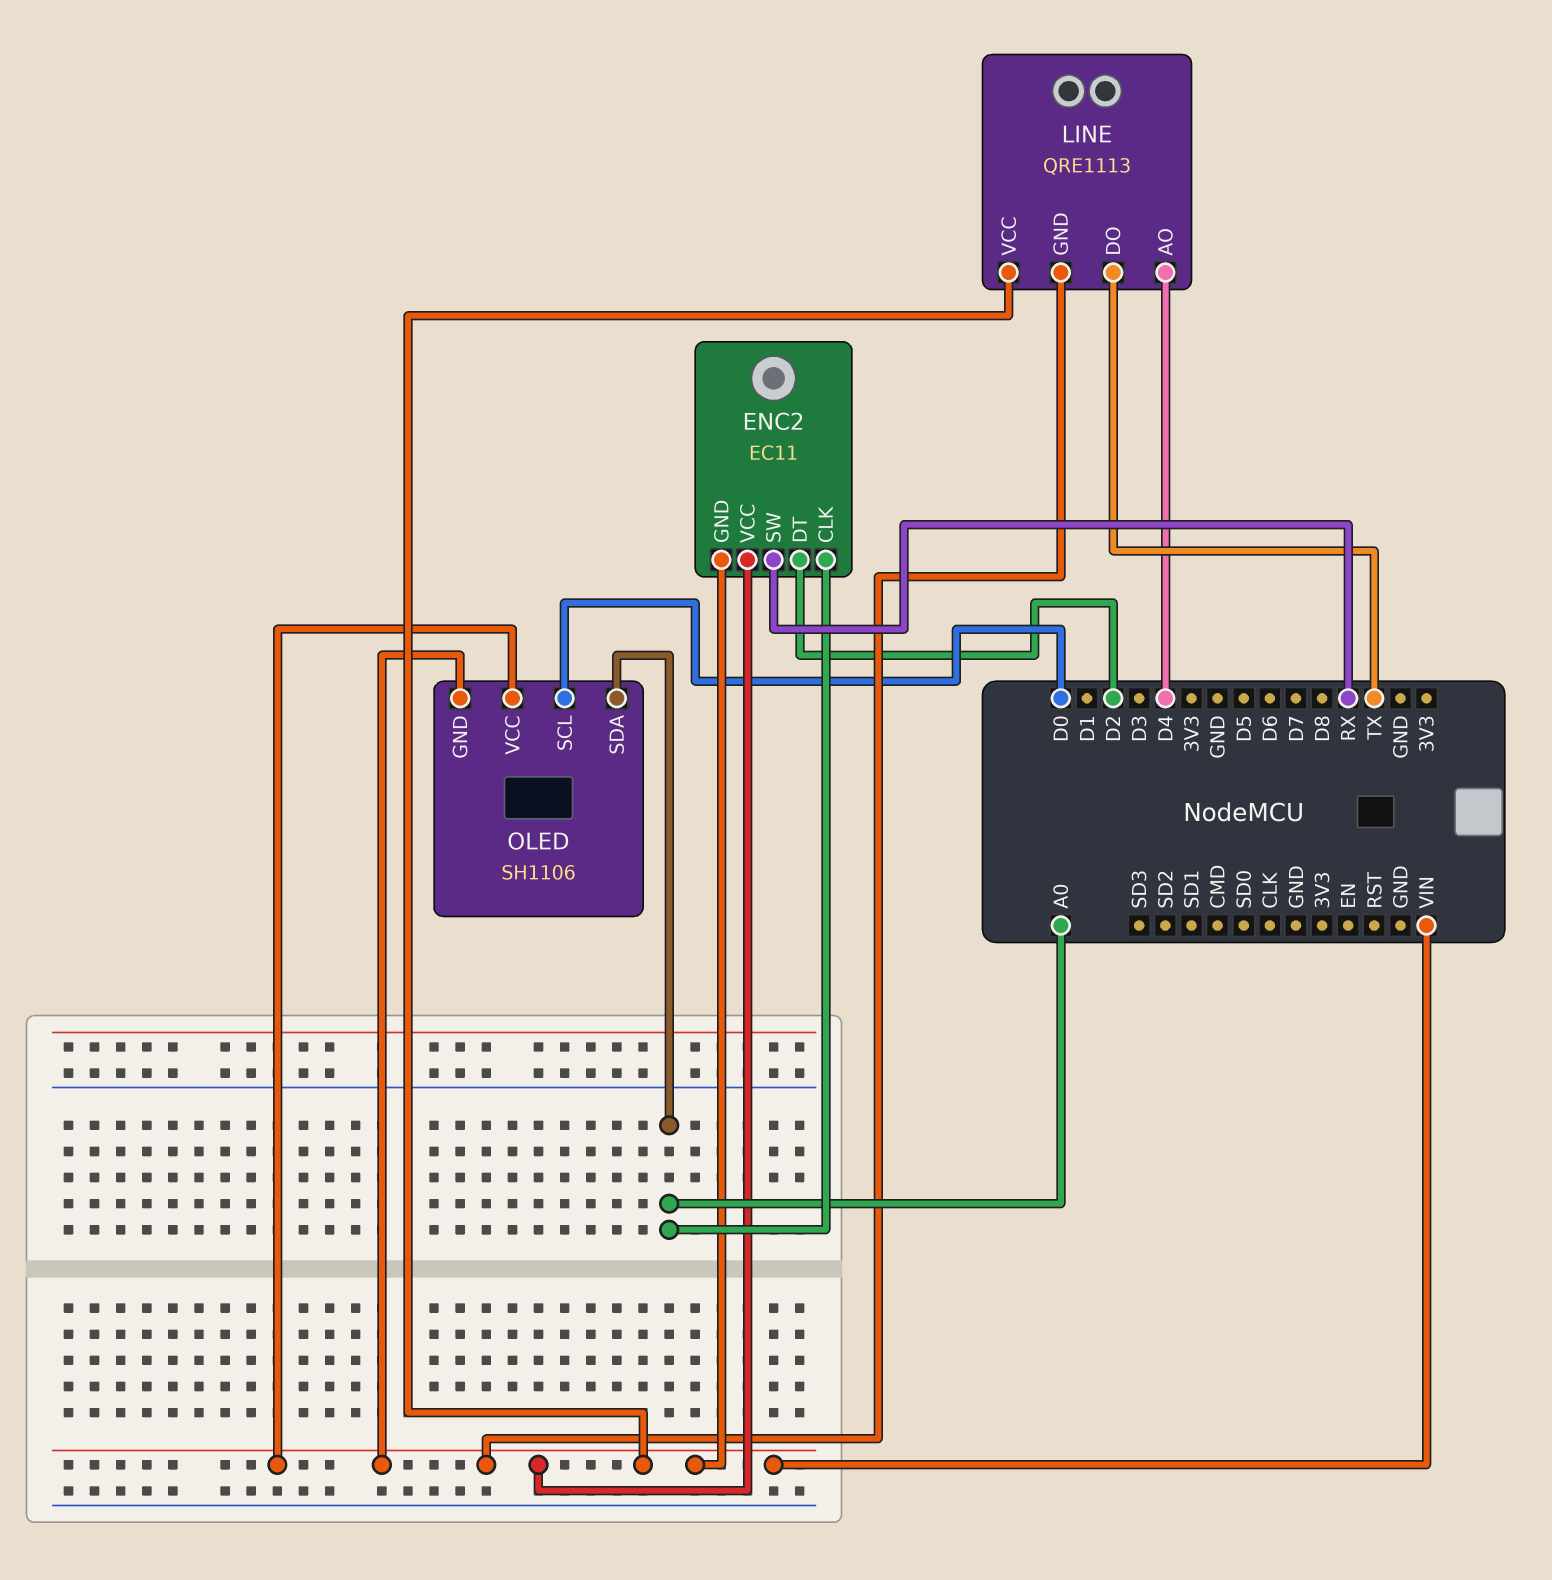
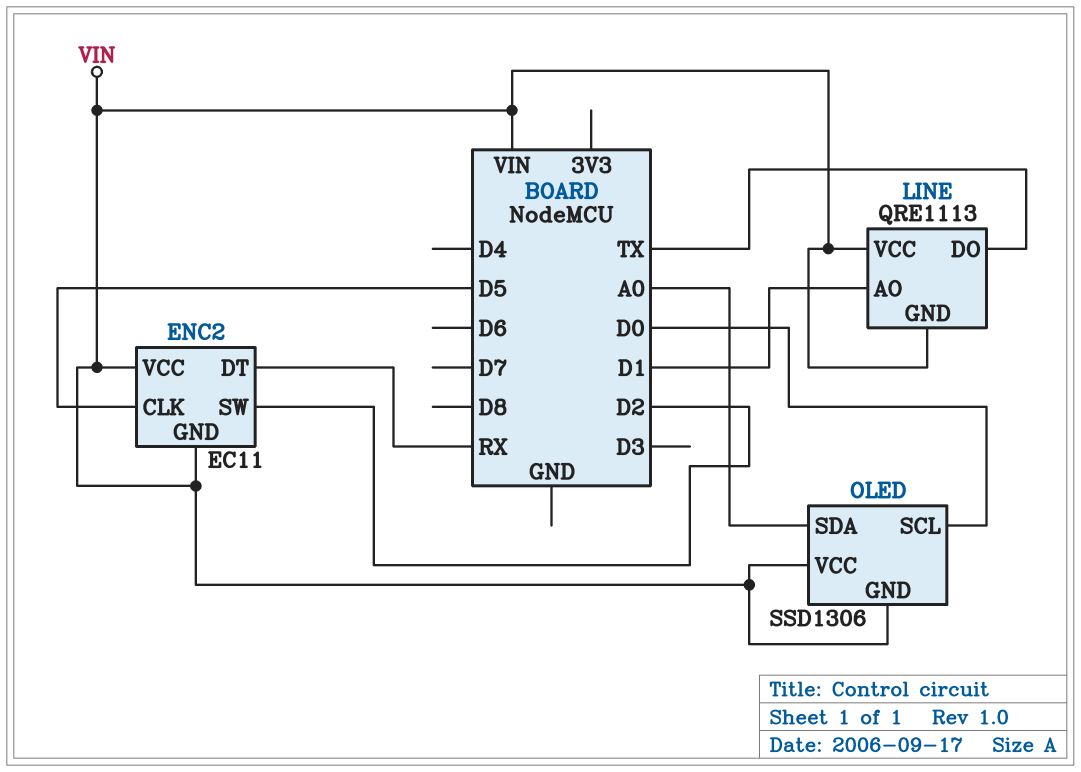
ENC2 pin CLK: A0 -> D5
ENC2 pin DT: D2 -> RX
ENC2 pin SW: RX -> D2
LINE pin AO: D4 -> D1
OLED: SH1106 -> SSD1306

